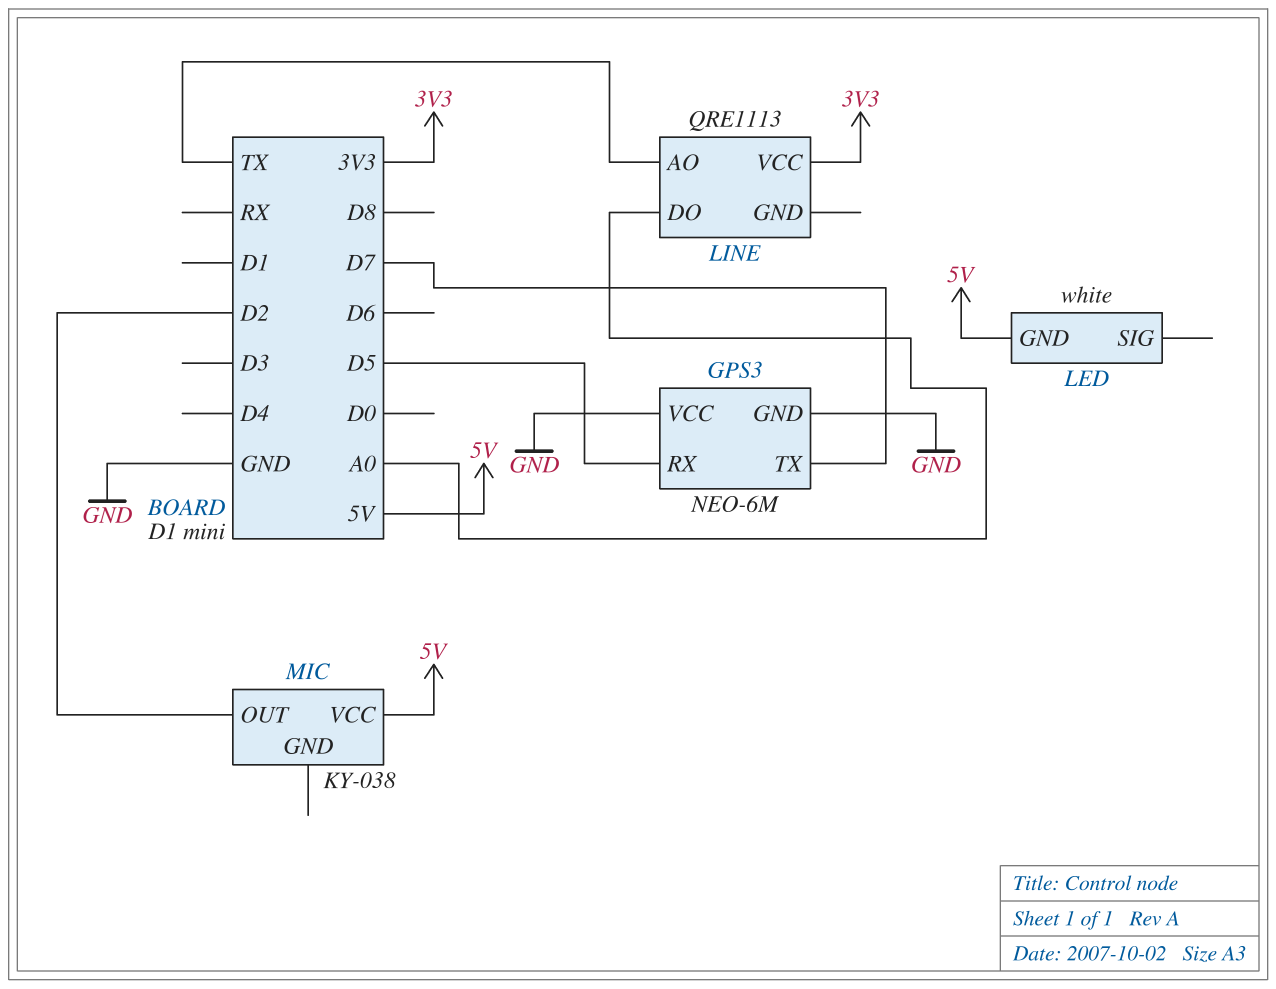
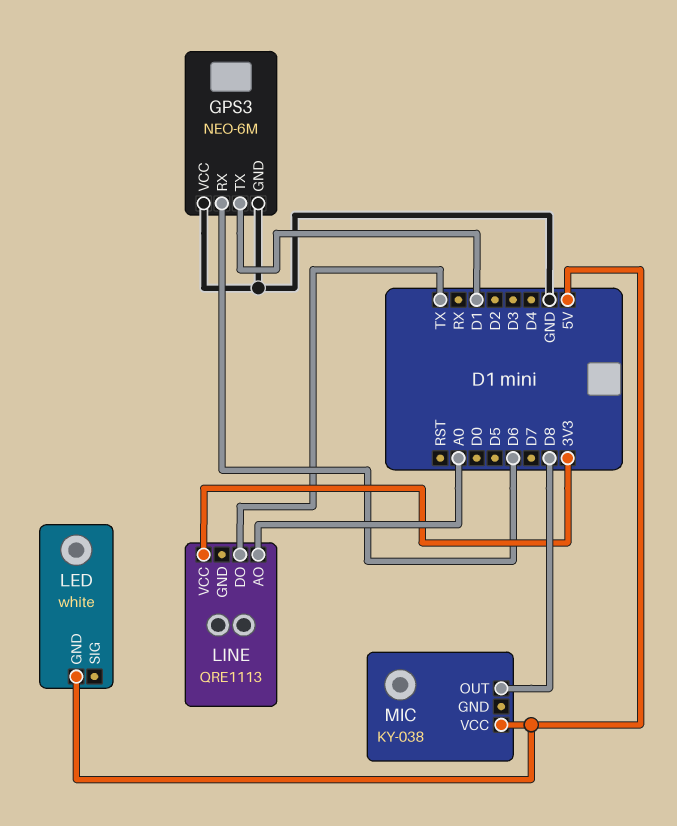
GPS3 pin RX: D5 -> D6
GPS3 pin TX: D7 -> D1
LINE pin AO: TX -> A0
LINE pin DO: A0 -> TX
MIC pin OUT: D2 -> D8

